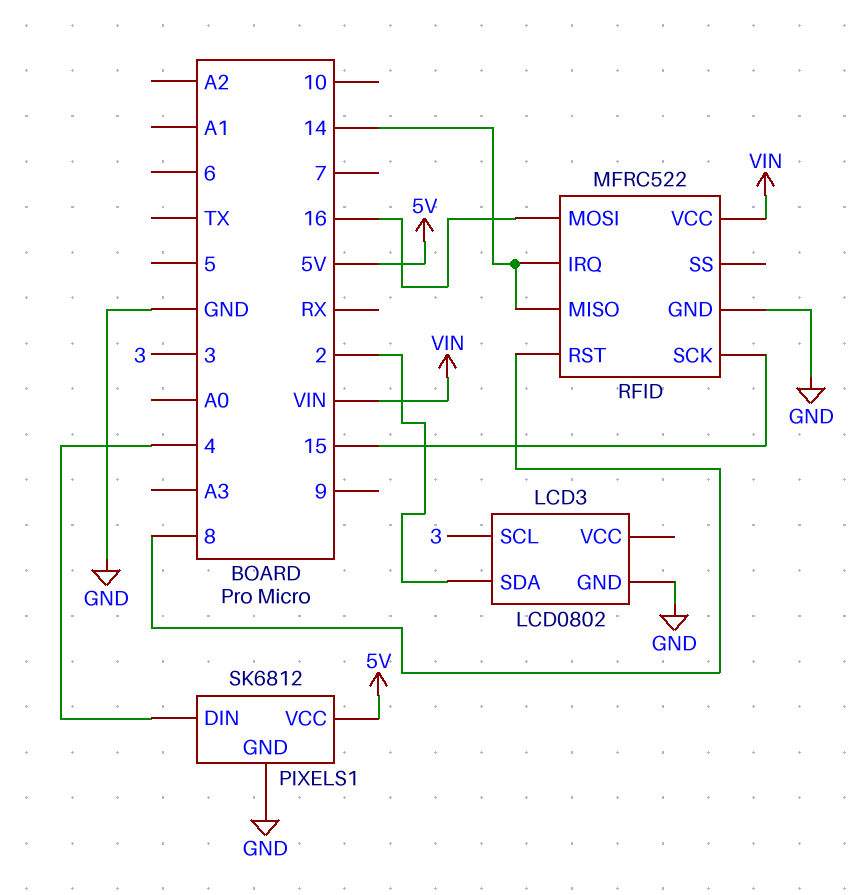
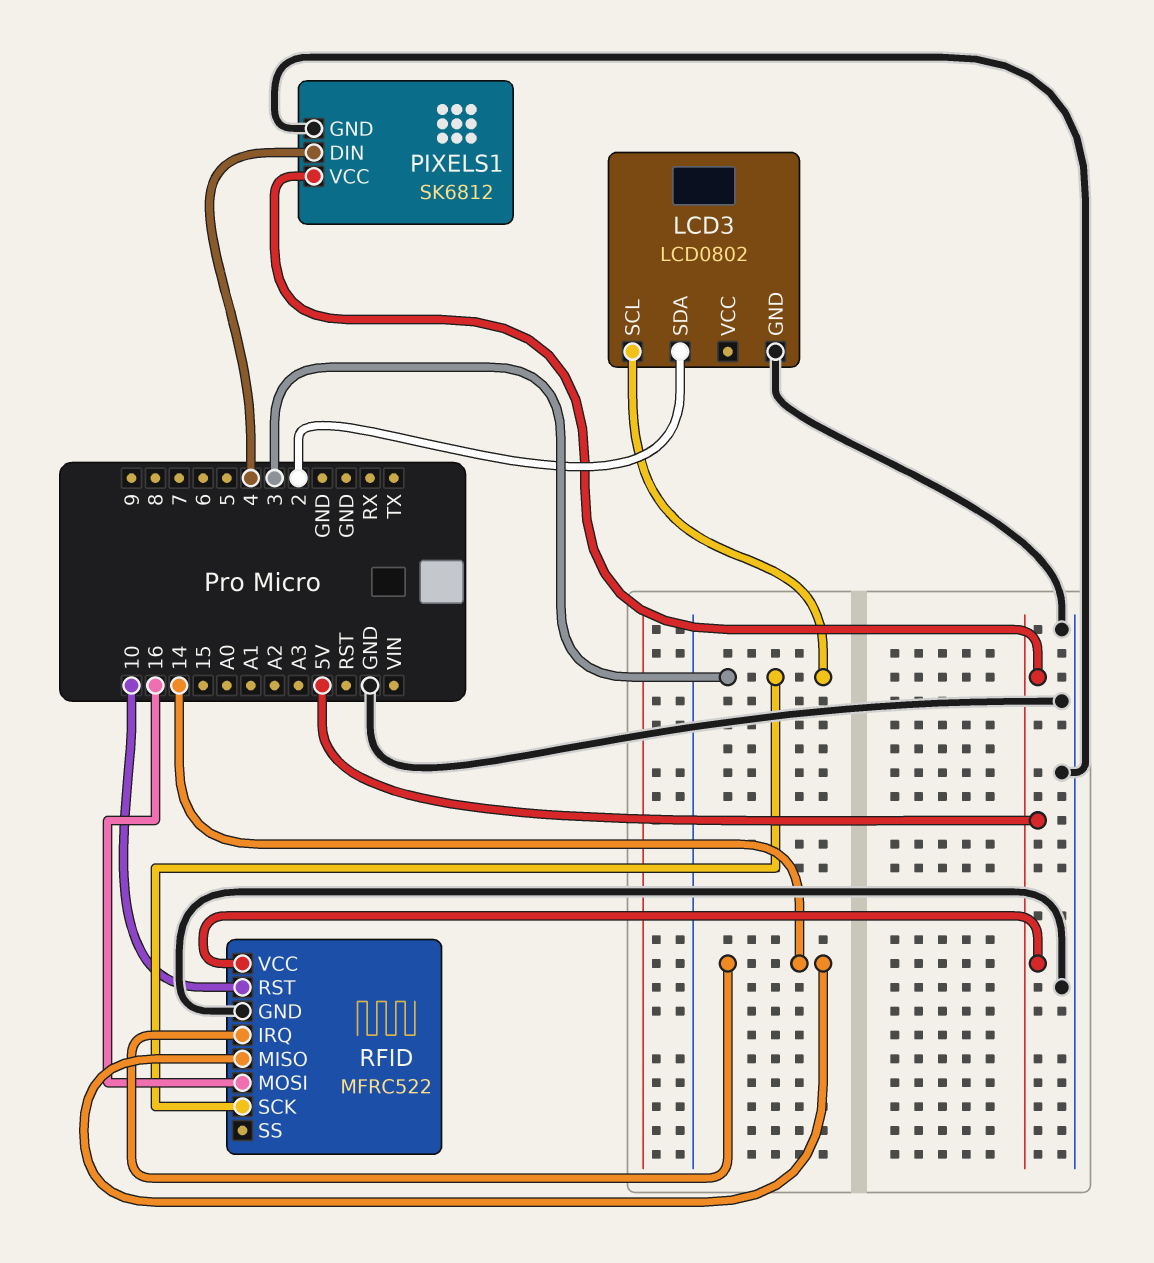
RFID pin RST: 8 -> 10
RFID pin SCK: 15 -> 3
RFID pin VCC: VIN -> 5V

